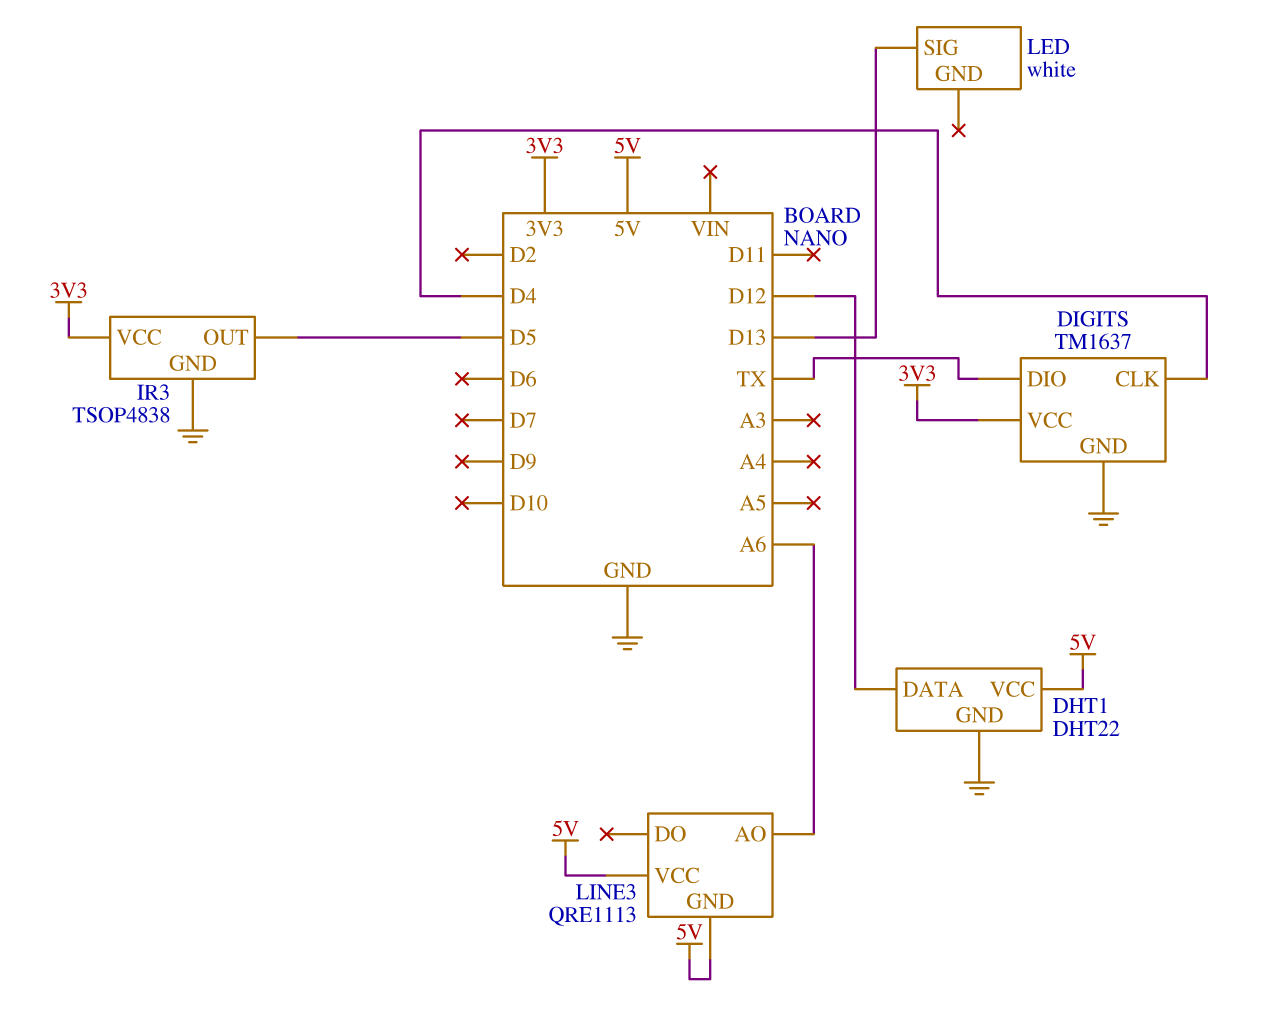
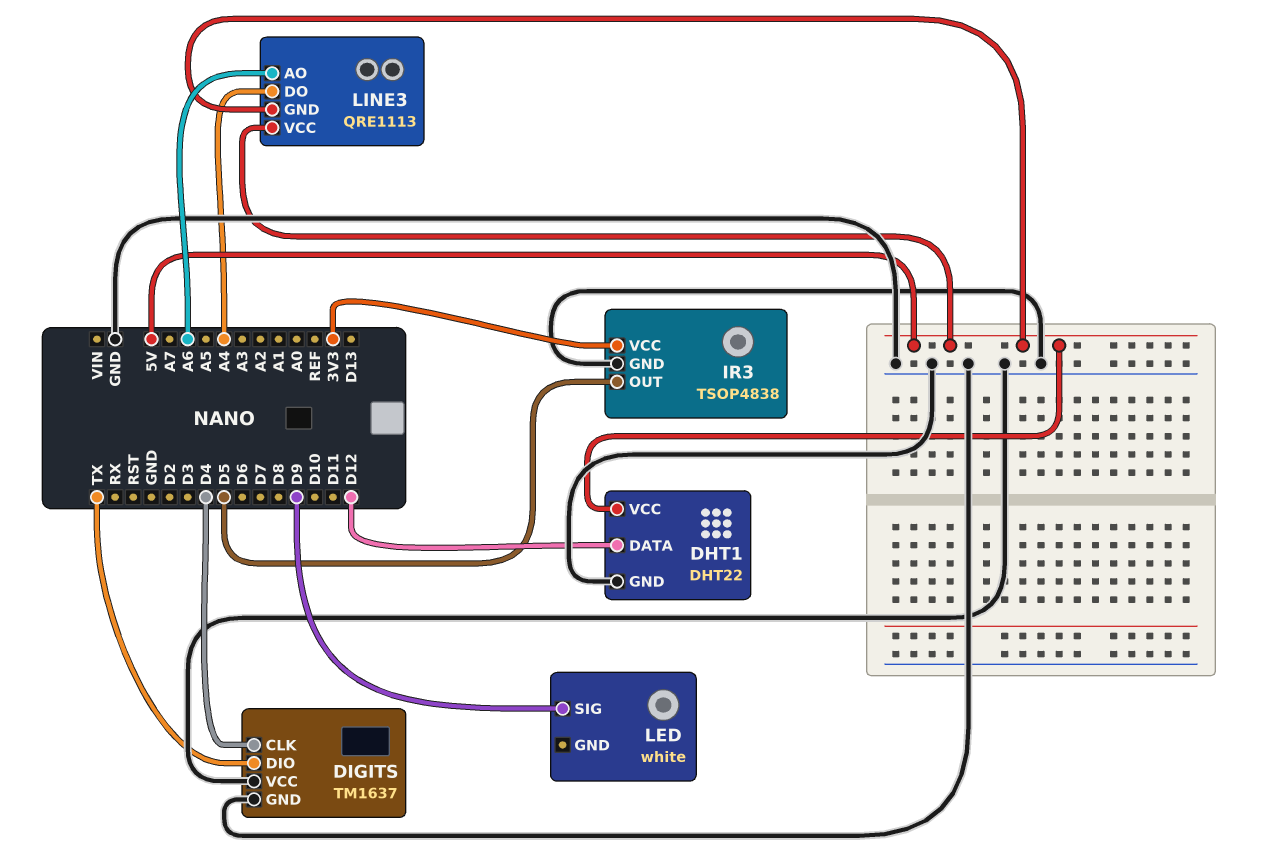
DIGITS pin VCC: 3V3 -> GND
LED pin SIG: D13 -> D9
LINE3 pin DO: none -> A4

